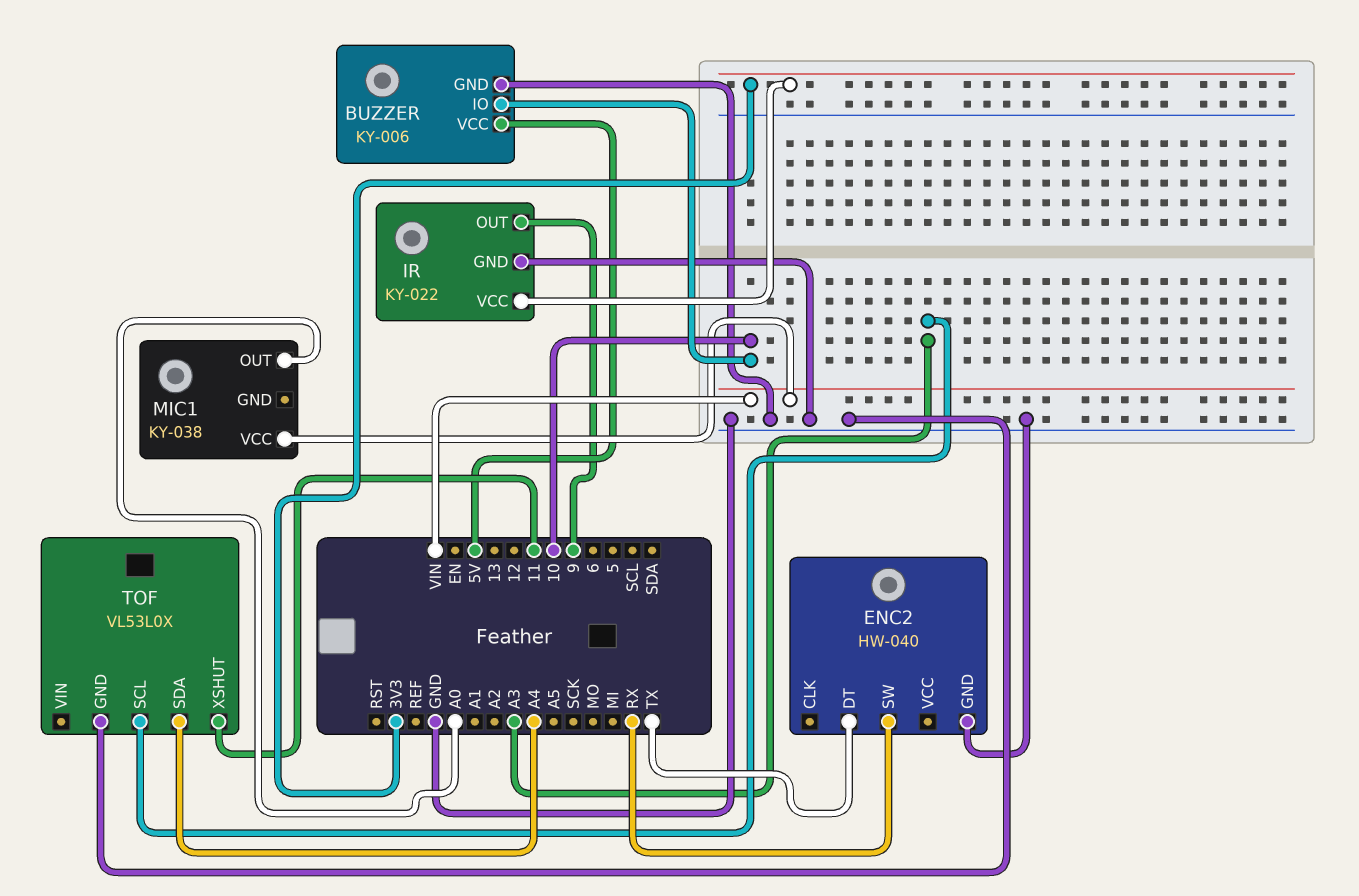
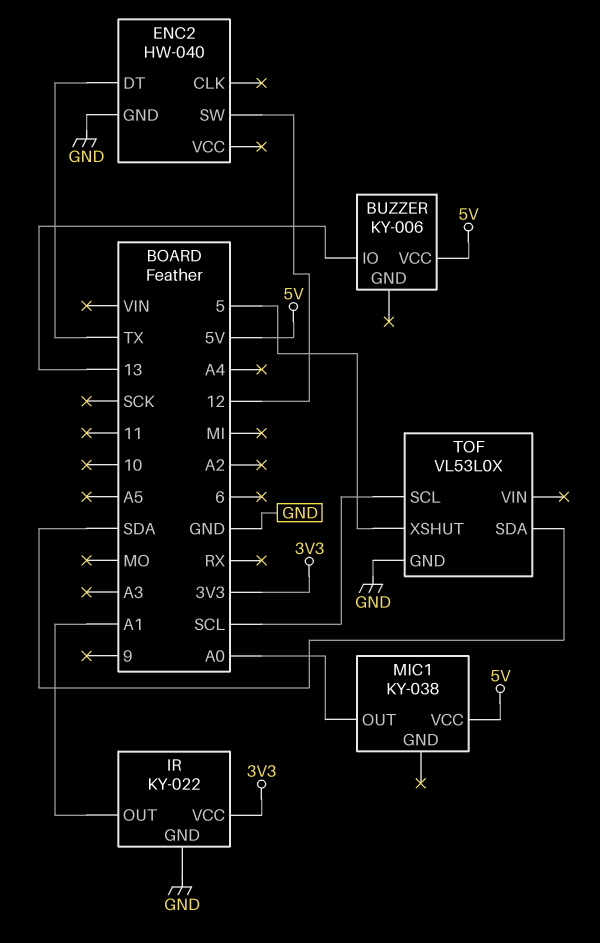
BUZZER pin GND: GND -> none
BUZZER pin IO: 10 -> 13
ENC2 pin SW: RX -> 12
IR pin OUT: 9 -> A1
MIC1 pin VCC: VIN -> 5V
TOF pin SCL: A3 -> SCL
TOF pin SDA: A4 -> SDA
TOF pin XSHUT: 11 -> 5

